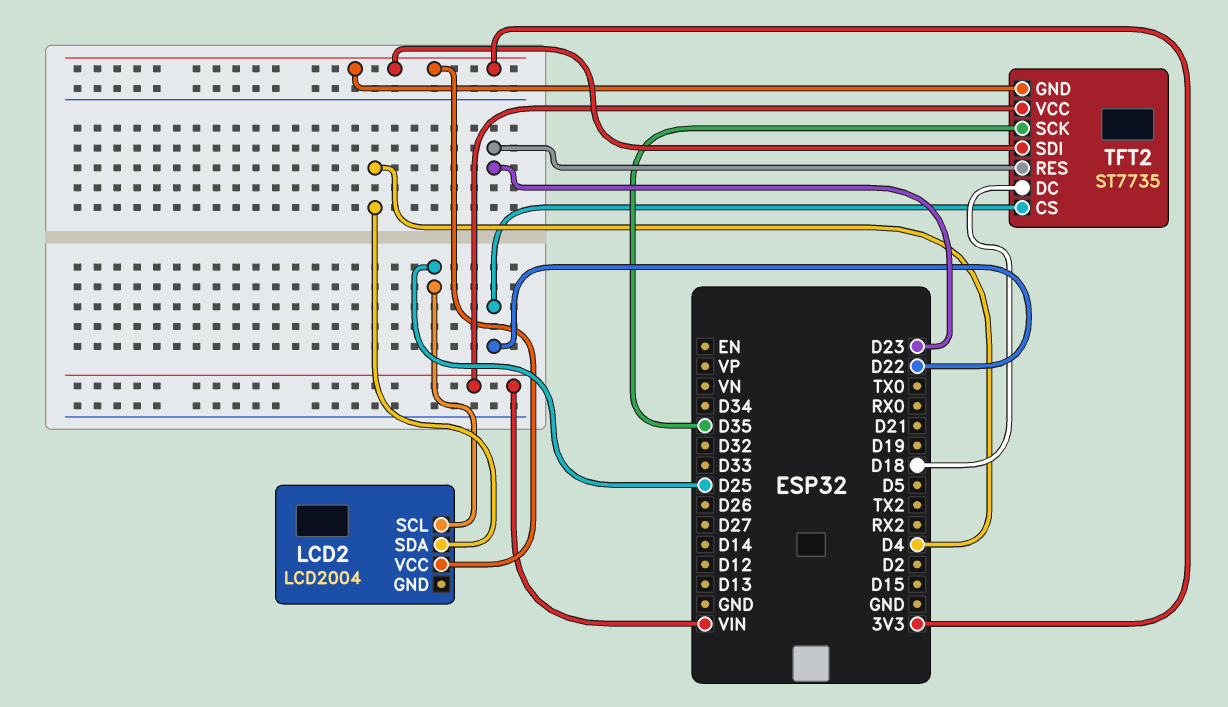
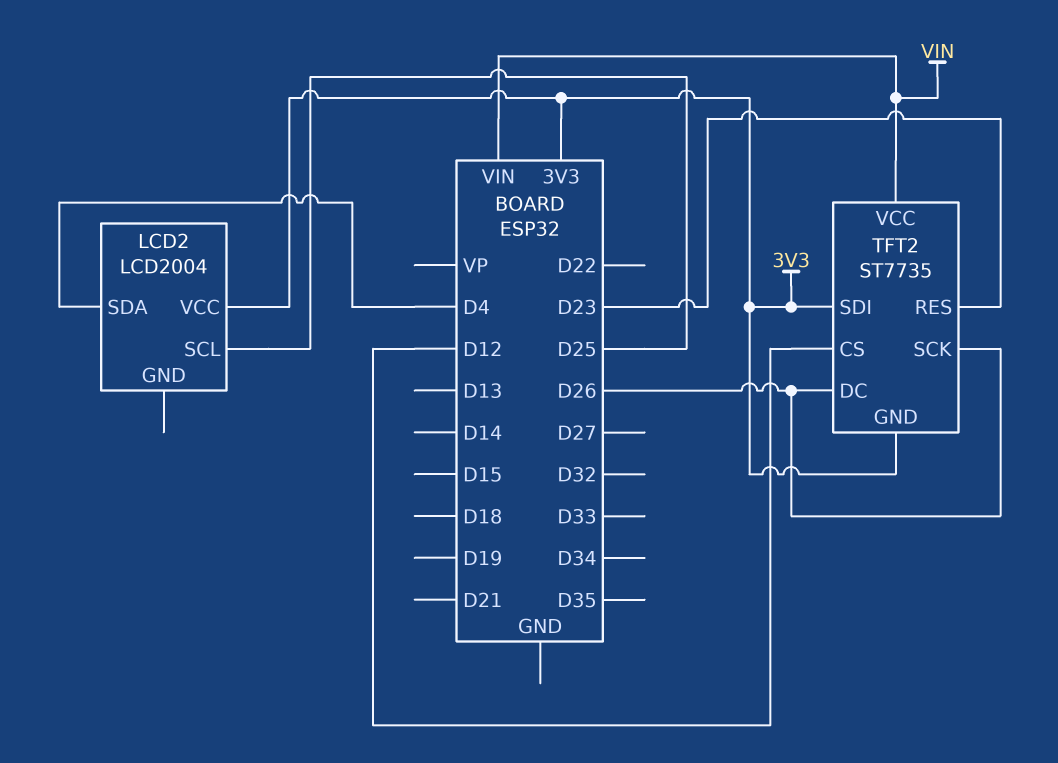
TFT2 pin CS: D22 -> D12
TFT2 pin DC: D18 -> D26
TFT2 pin SCK: D35 -> D26

